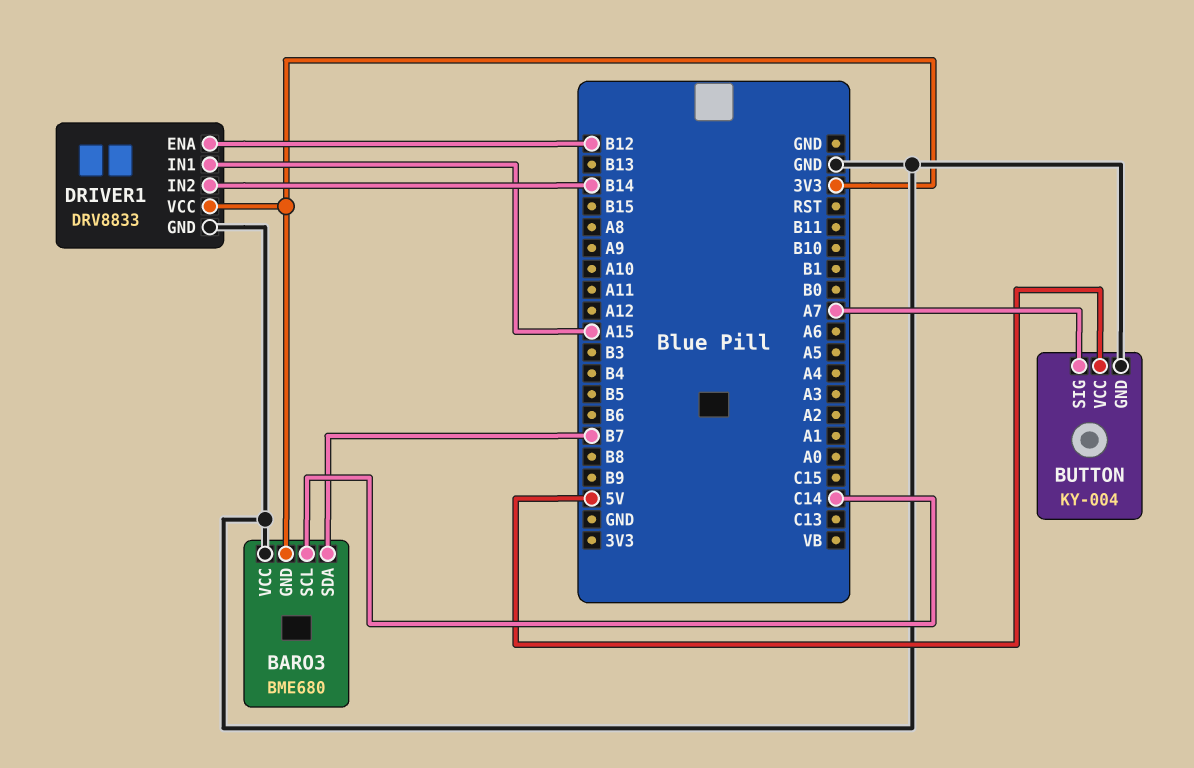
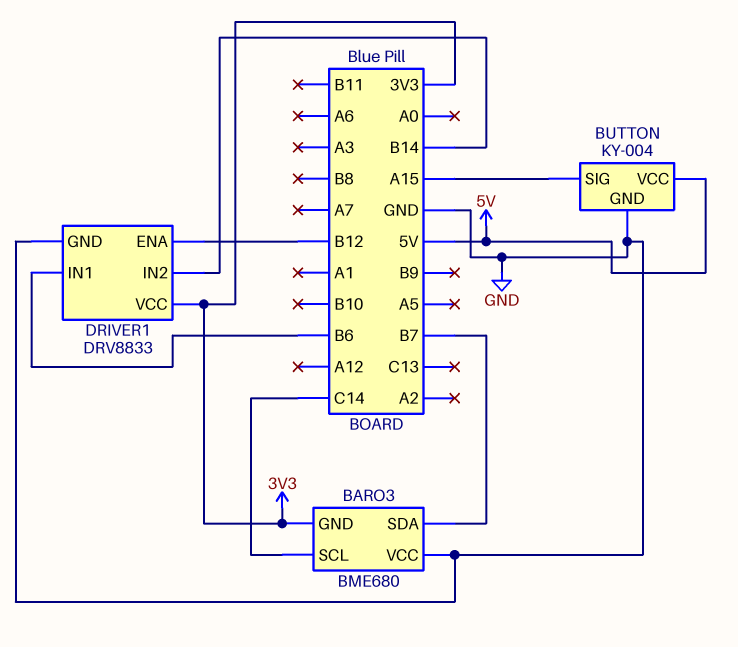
BUTTON pin SIG: A7 -> A15
DRIVER1 pin IN1: A15 -> B6

